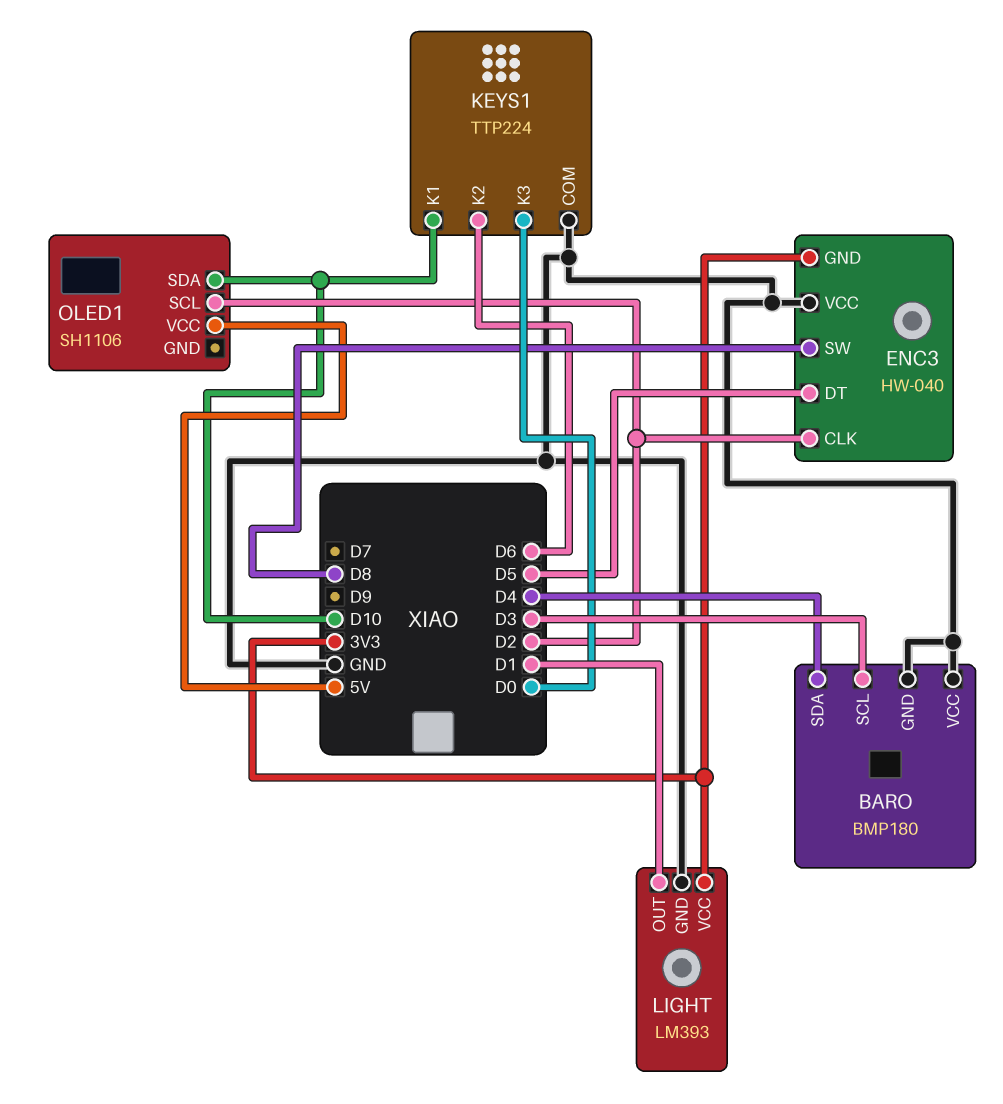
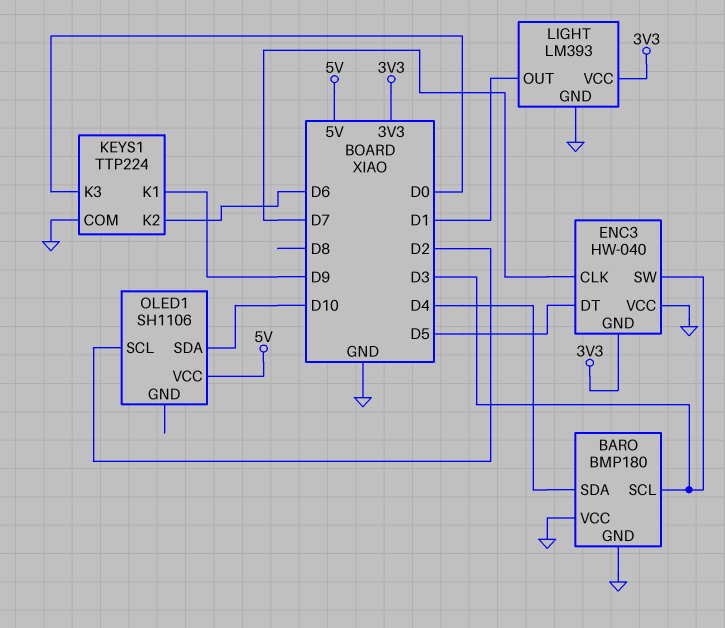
ENC3 pin CLK: D2 -> D7
ENC3 pin SW: D8 -> D3
KEYS1 pin K1: D10 -> D9

